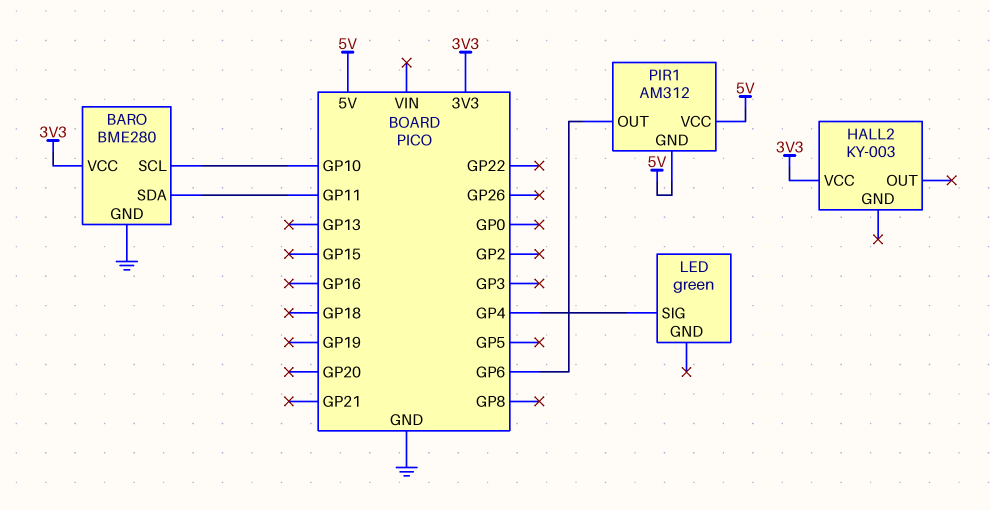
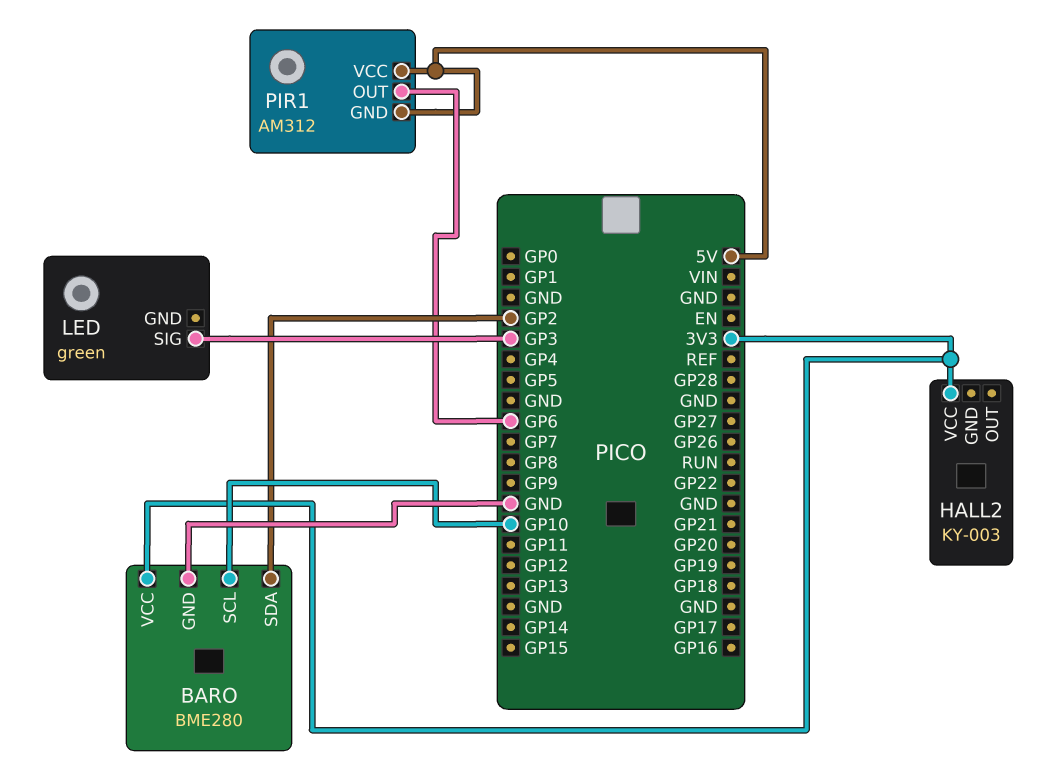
BARO pin SDA: GP11 -> GP2
LED pin SIG: GP4 -> GP3

